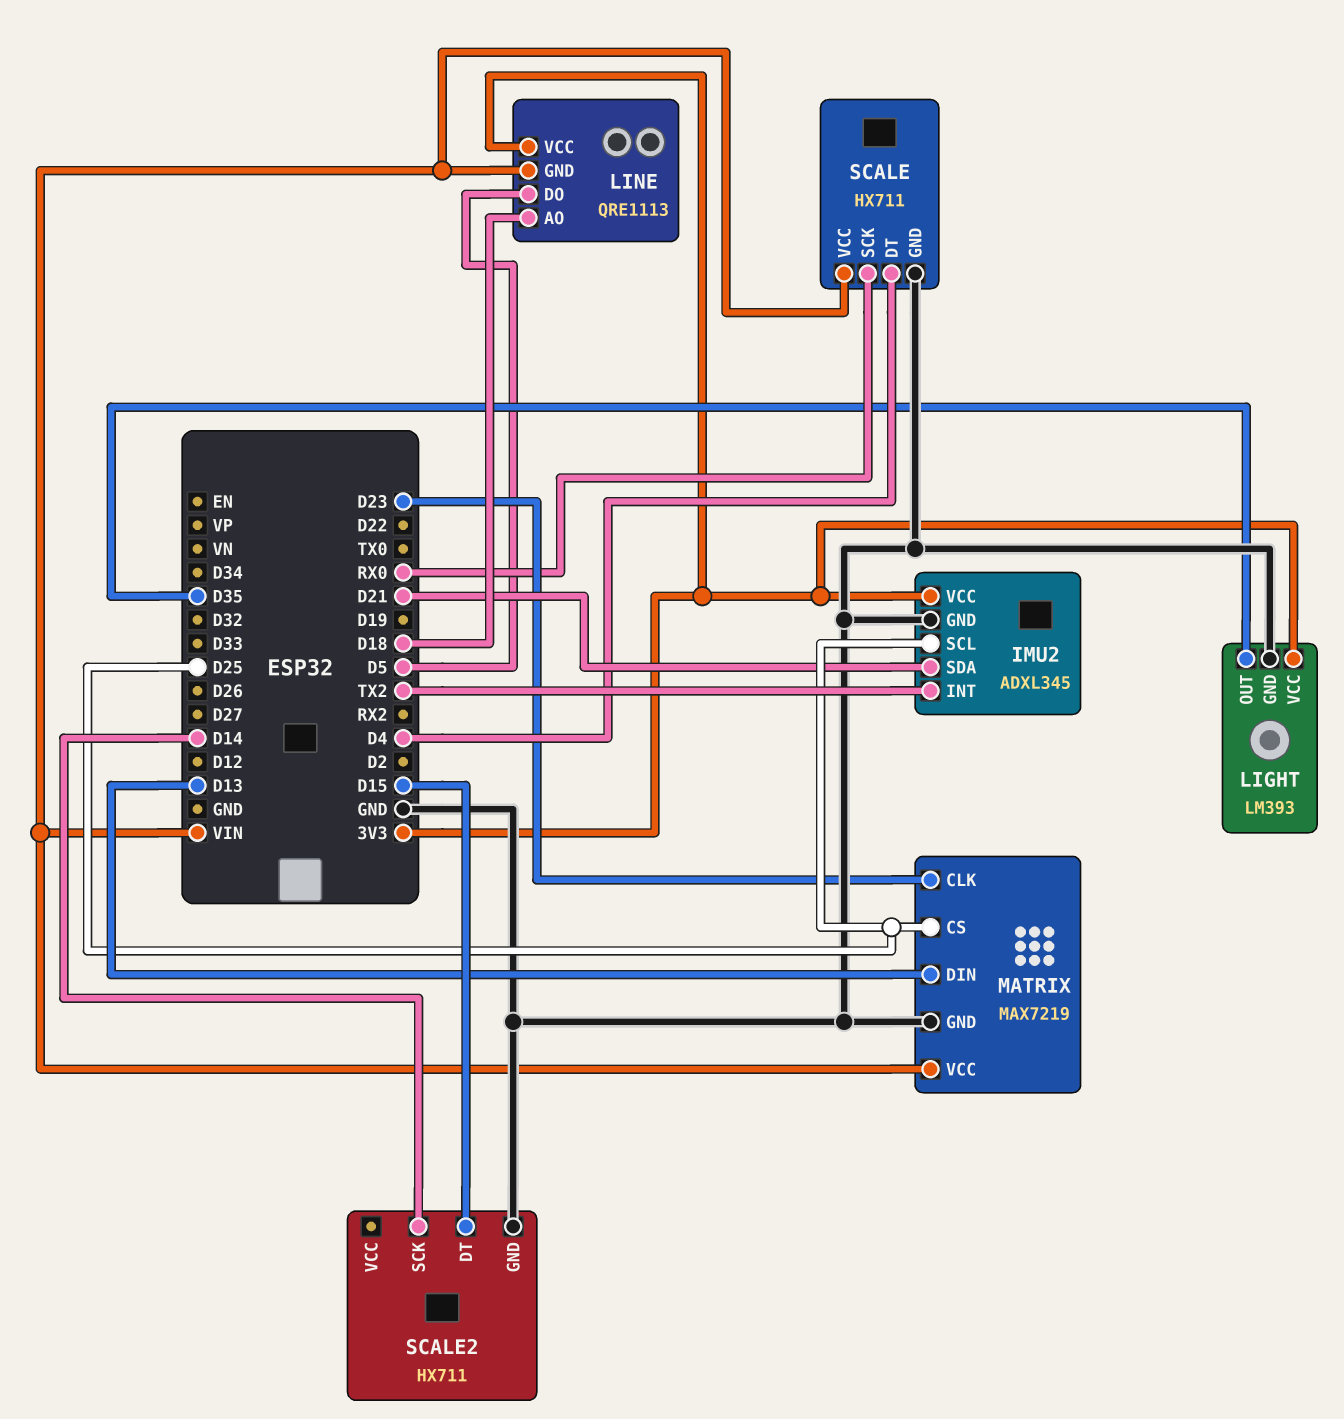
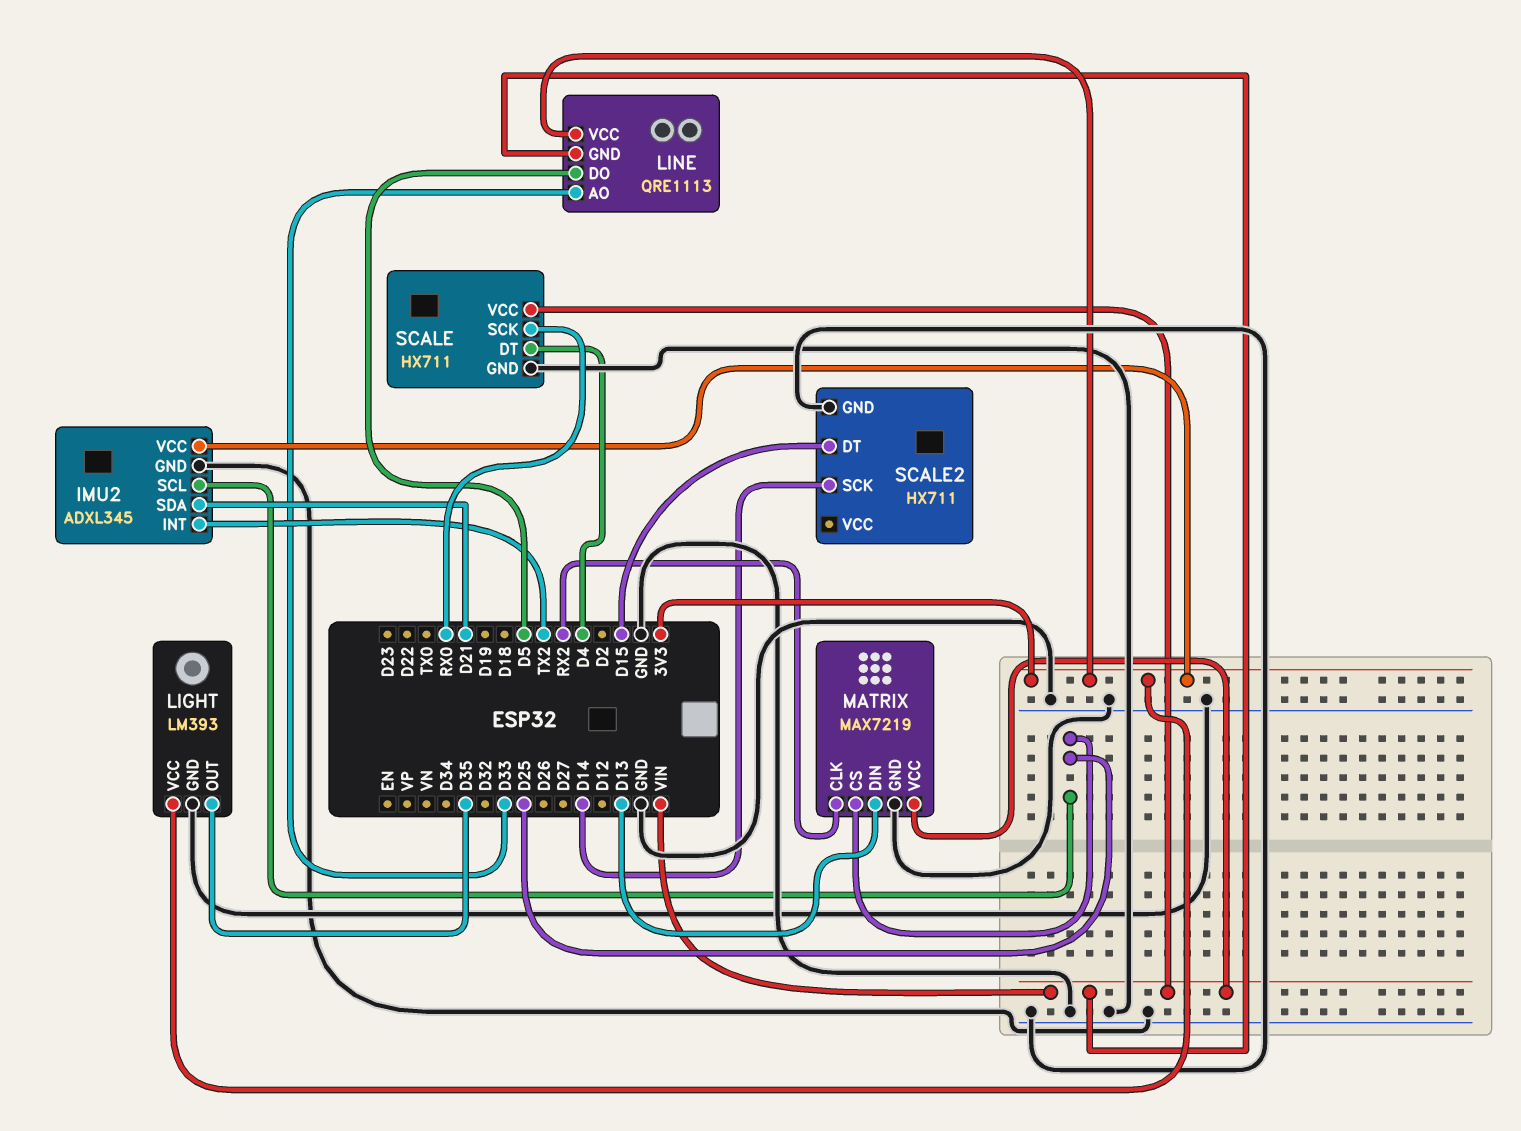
LINE pin AO: D18 -> D33
MATRIX pin CLK: D23 -> RX2

